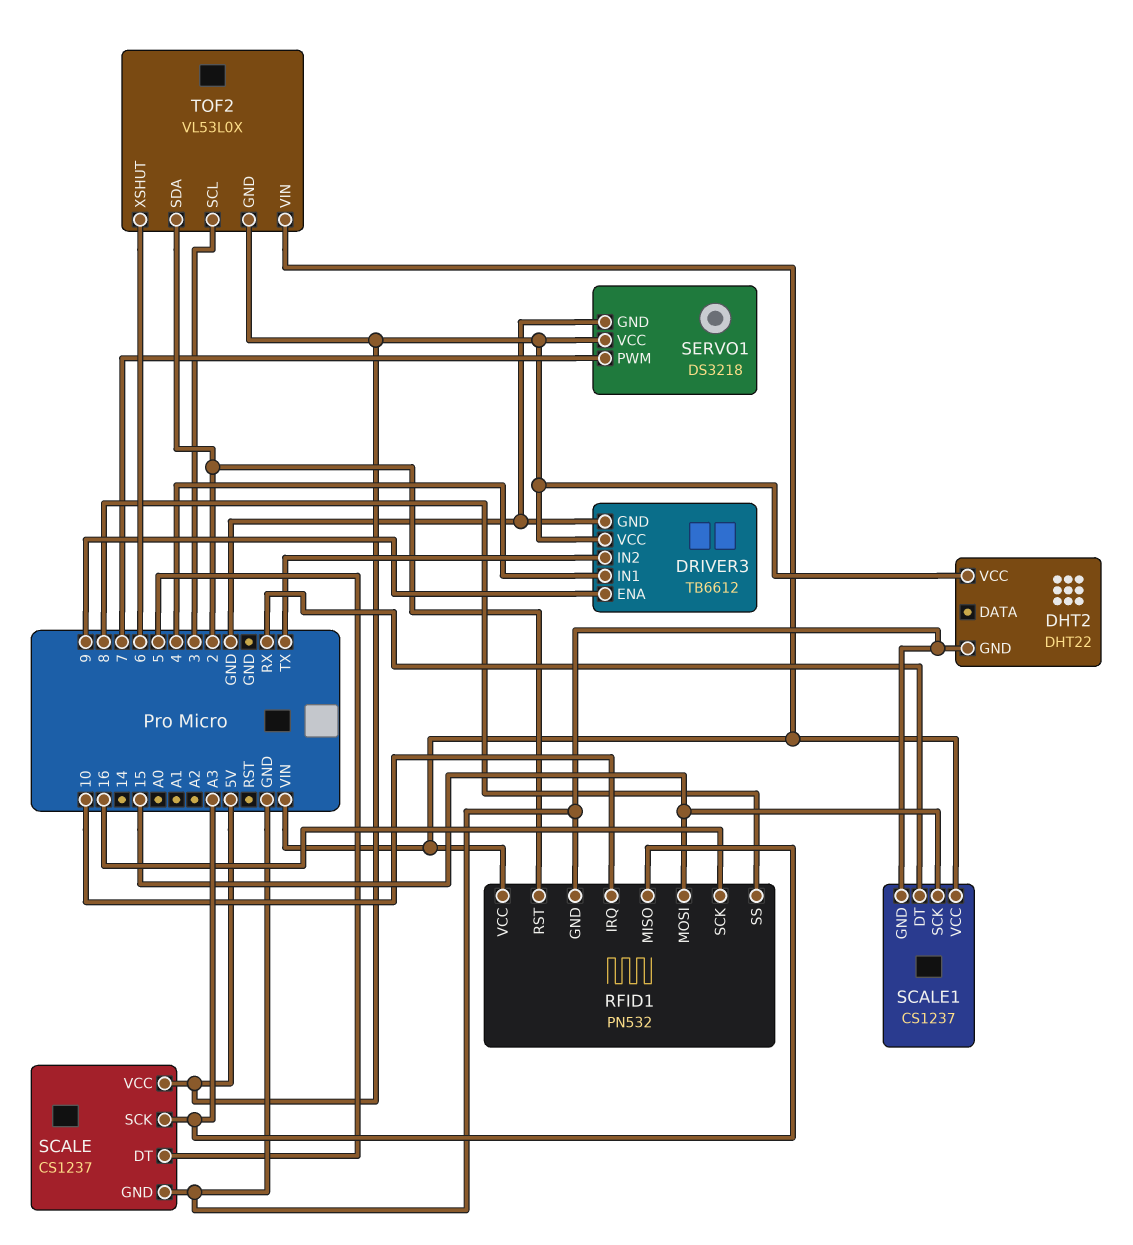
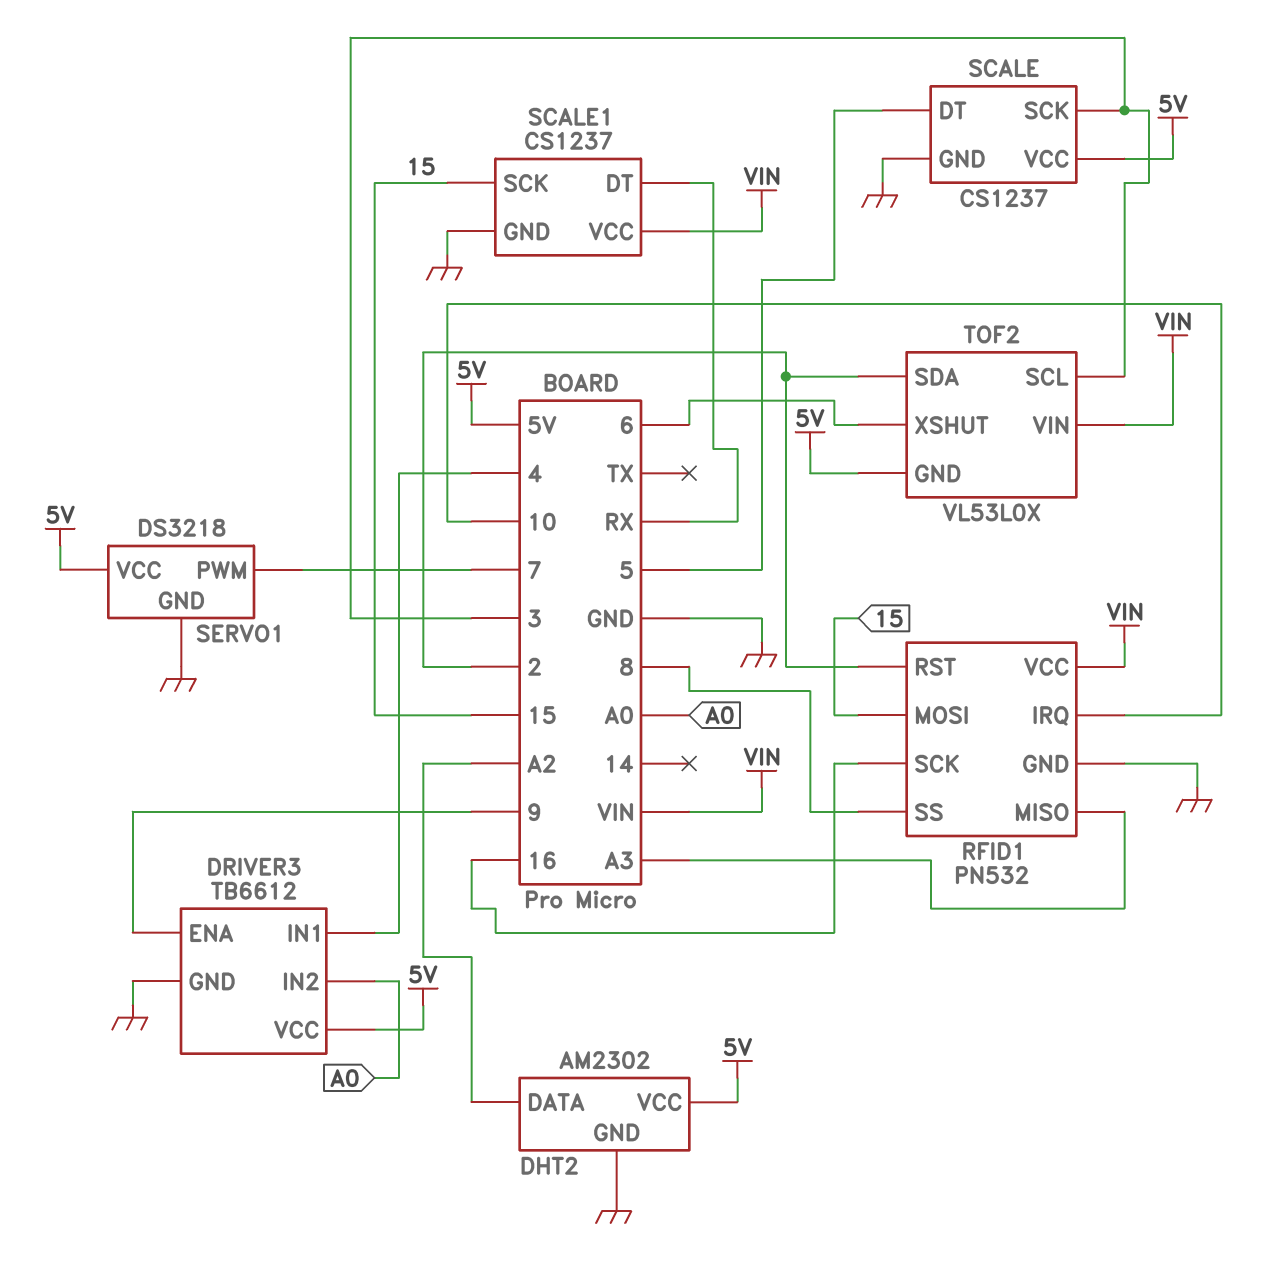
DHT2: DHT22 -> AM2302
DHT2 pin DATA: none -> A2
DRIVER3 pin IN2: TX -> A0
SCALE pin SCK: A3 -> 3

